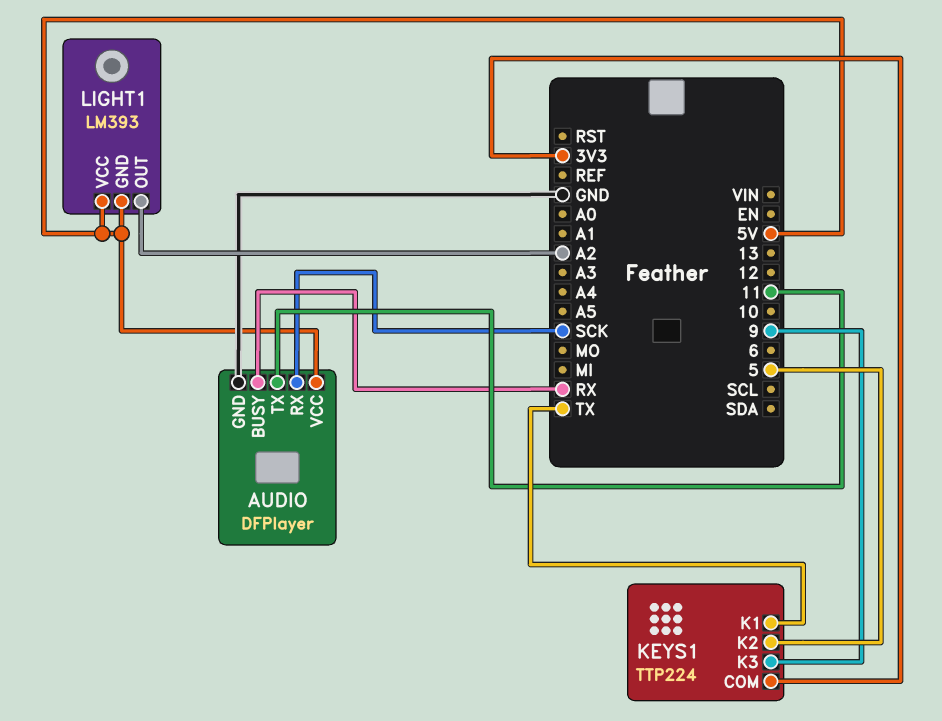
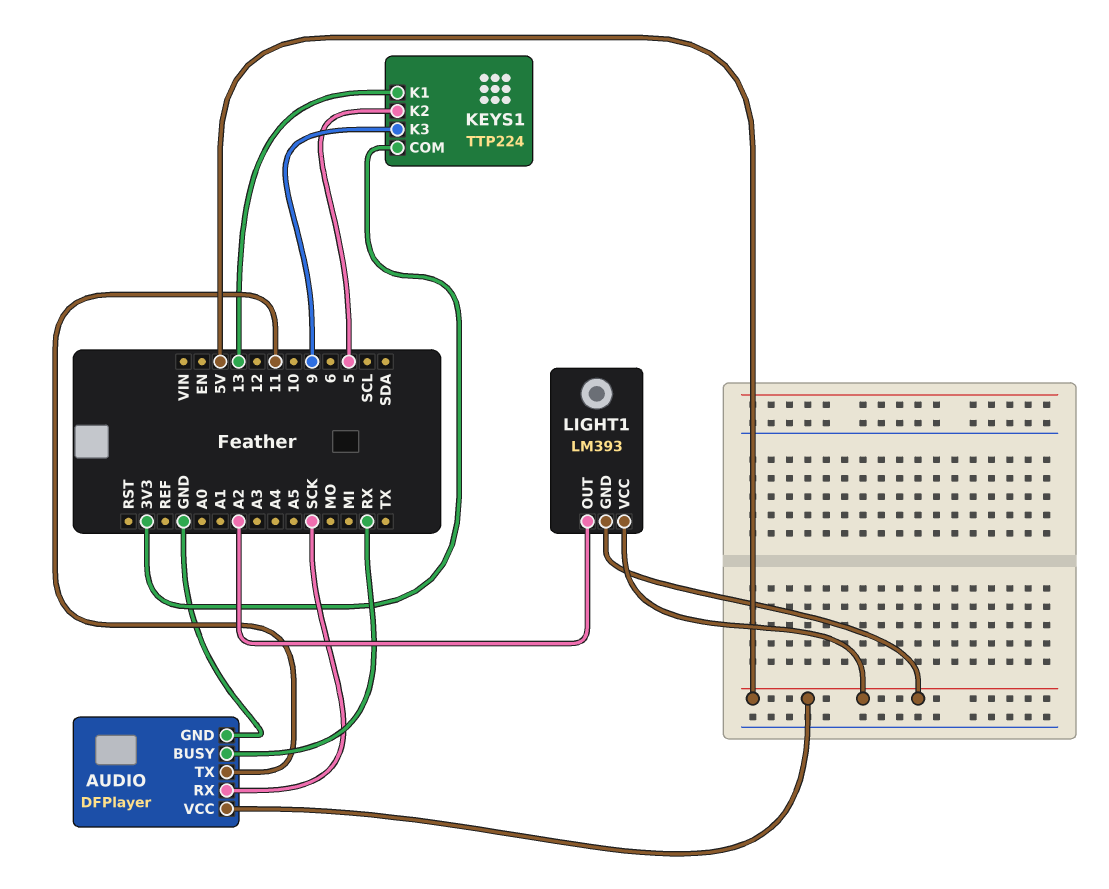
KEYS1 pin K1: TX -> 13

